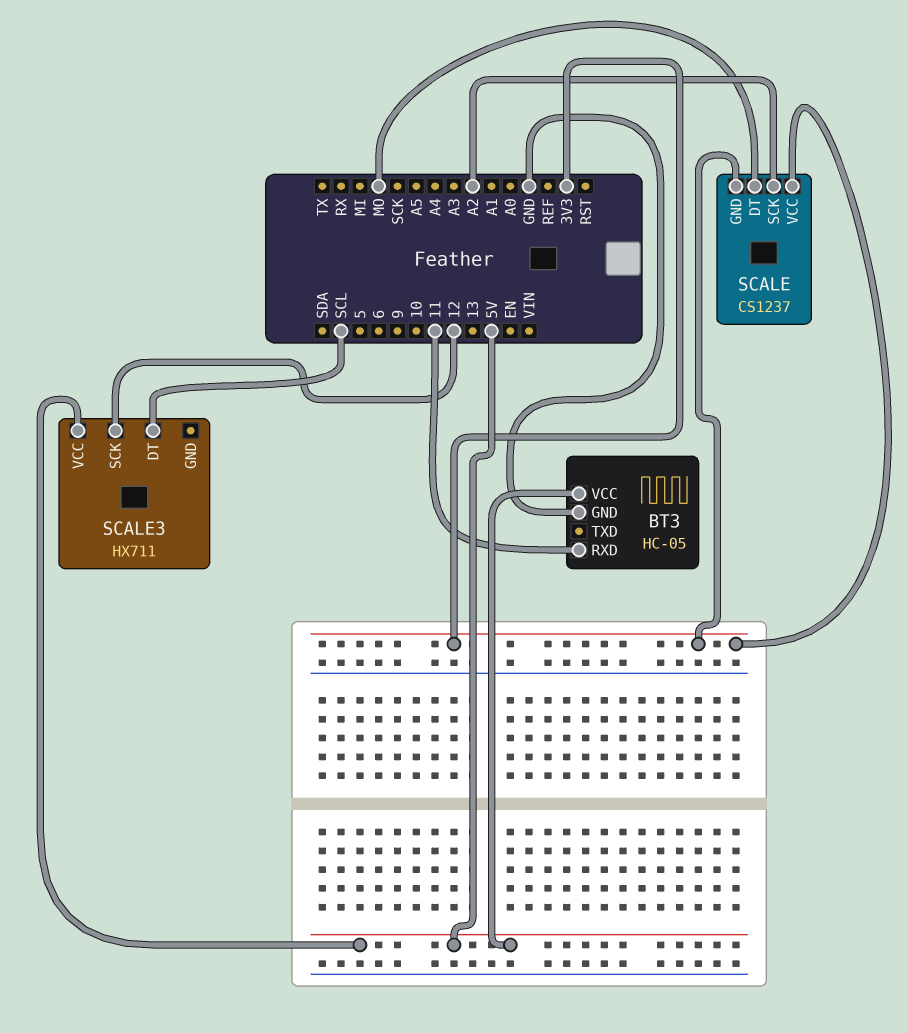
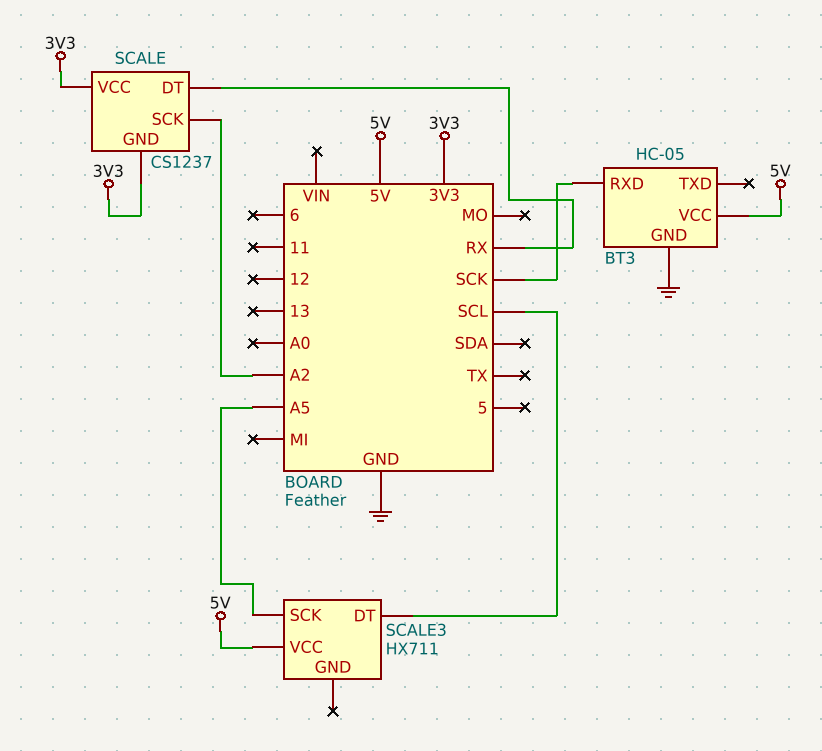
BT3 pin RXD: 11 -> SCK
SCALE pin DT: MO -> RX
SCALE3 pin SCK: 12 -> A5

